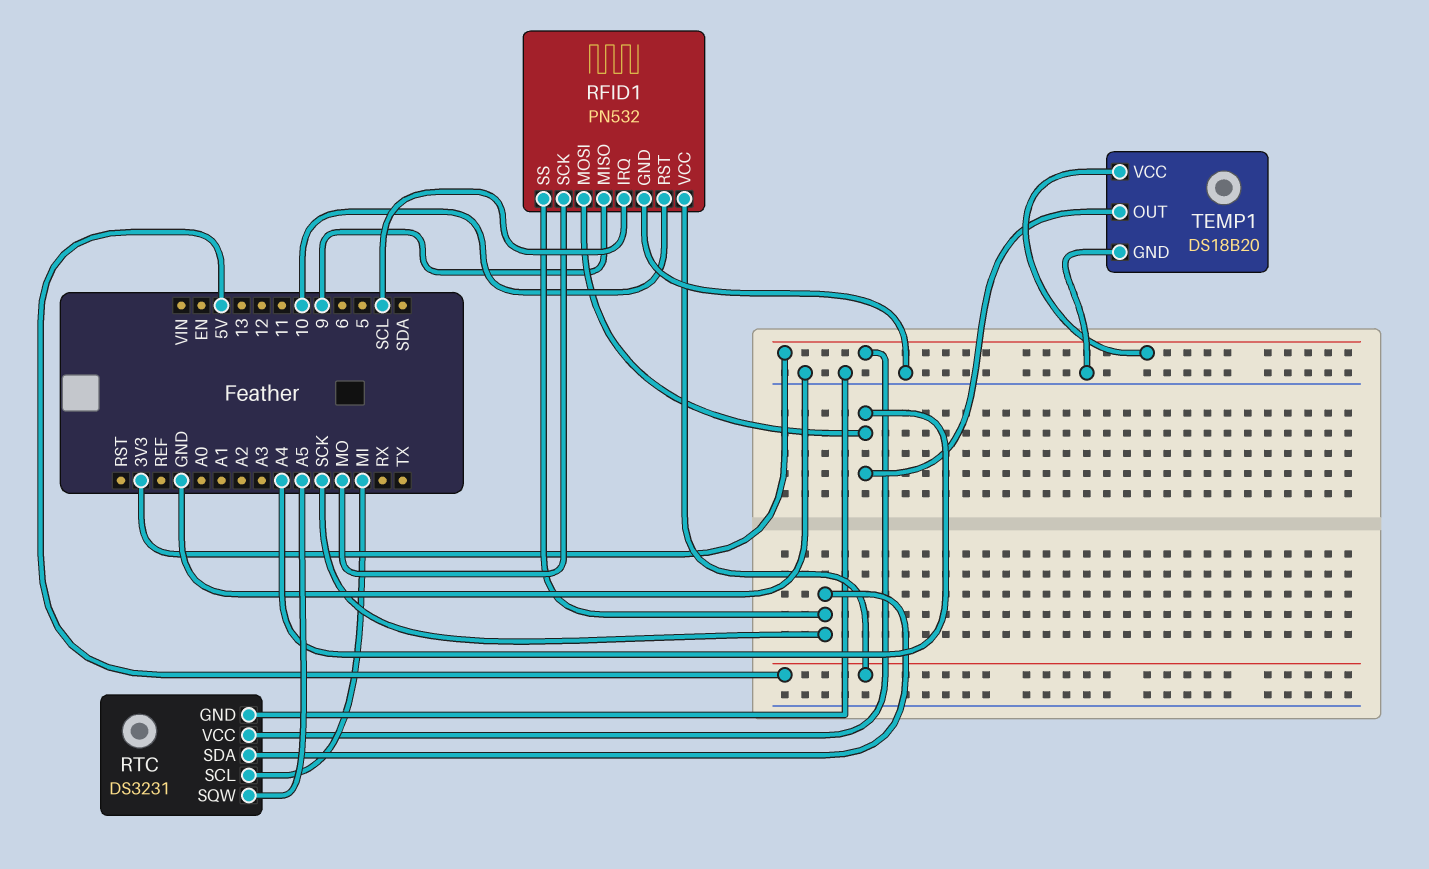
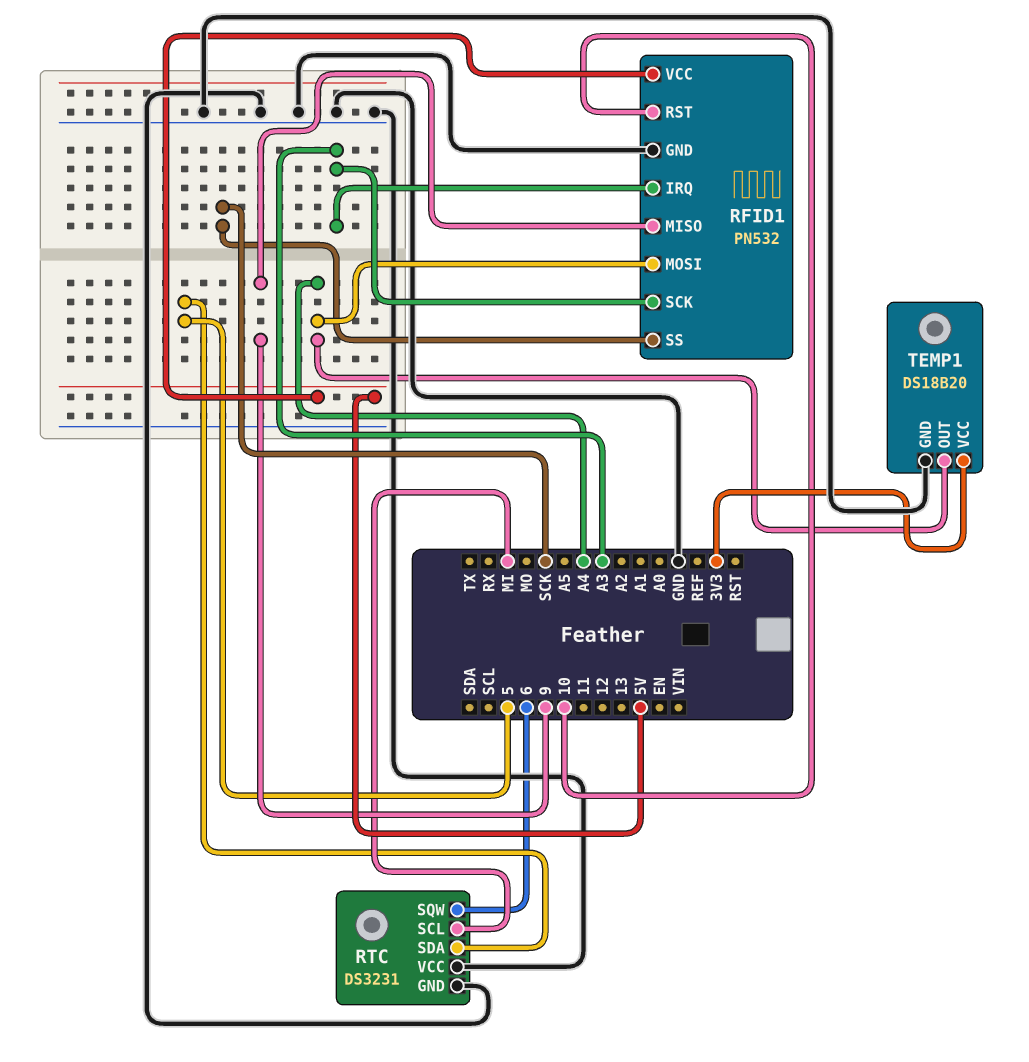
RFID1 pin IRQ: SCL -> A3
RFID1 pin SCK: MO -> A3
RTC pin SDA: SCK -> 5
RTC pin SQW: A5 -> 6
RTC pin VCC: 3V3 -> GND

